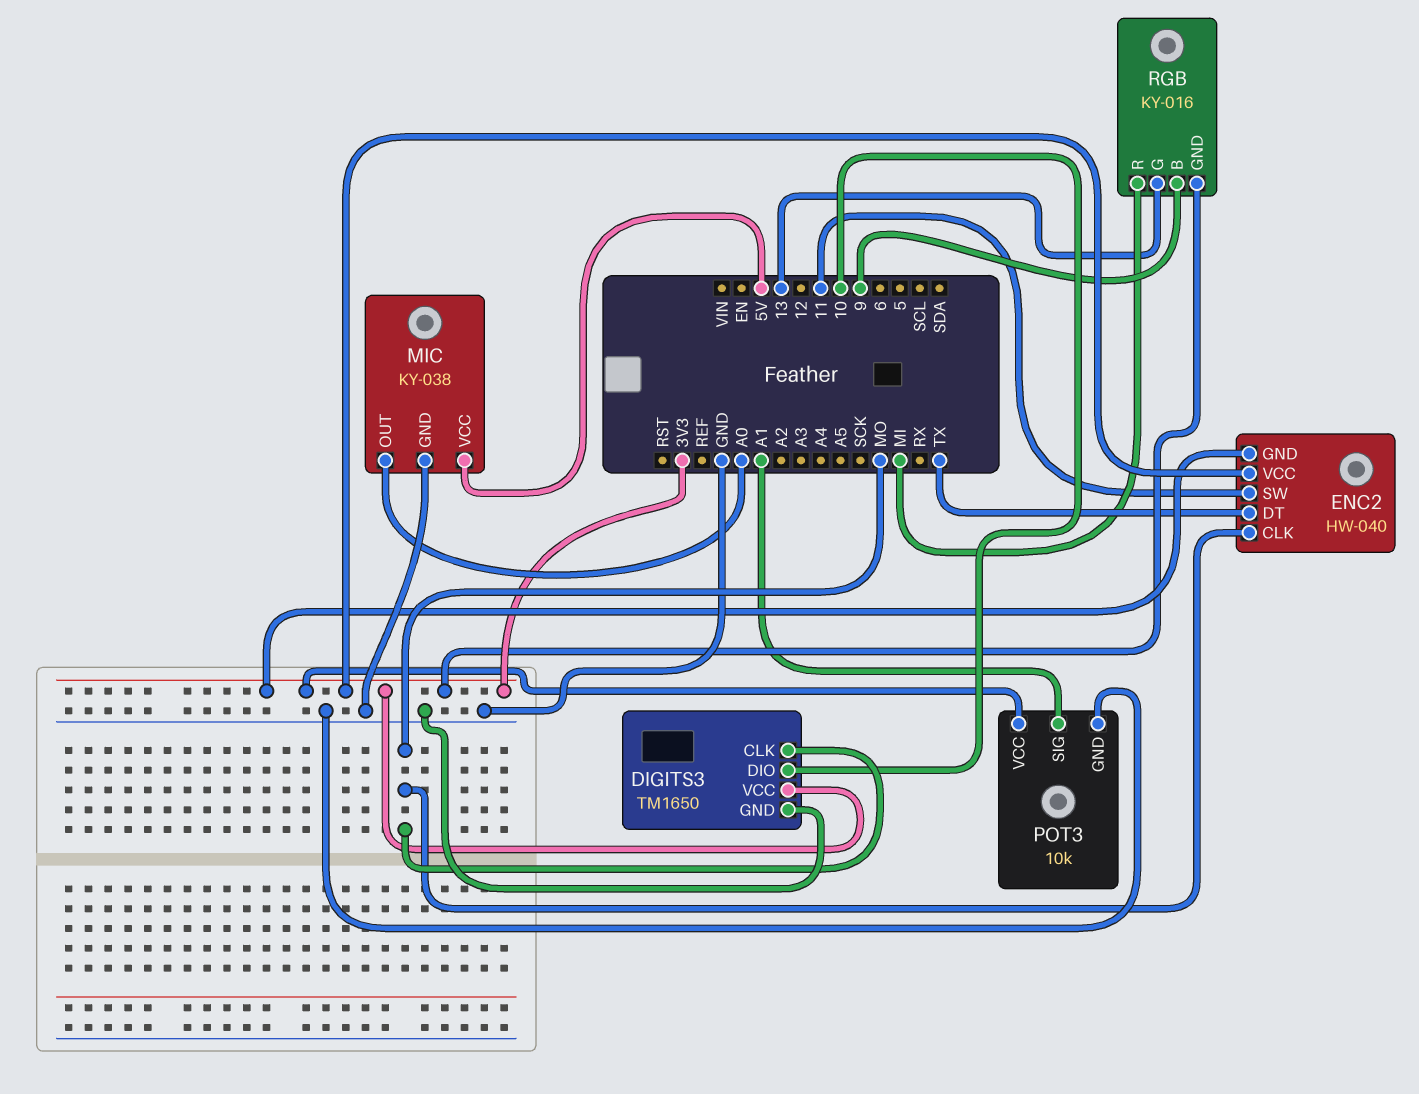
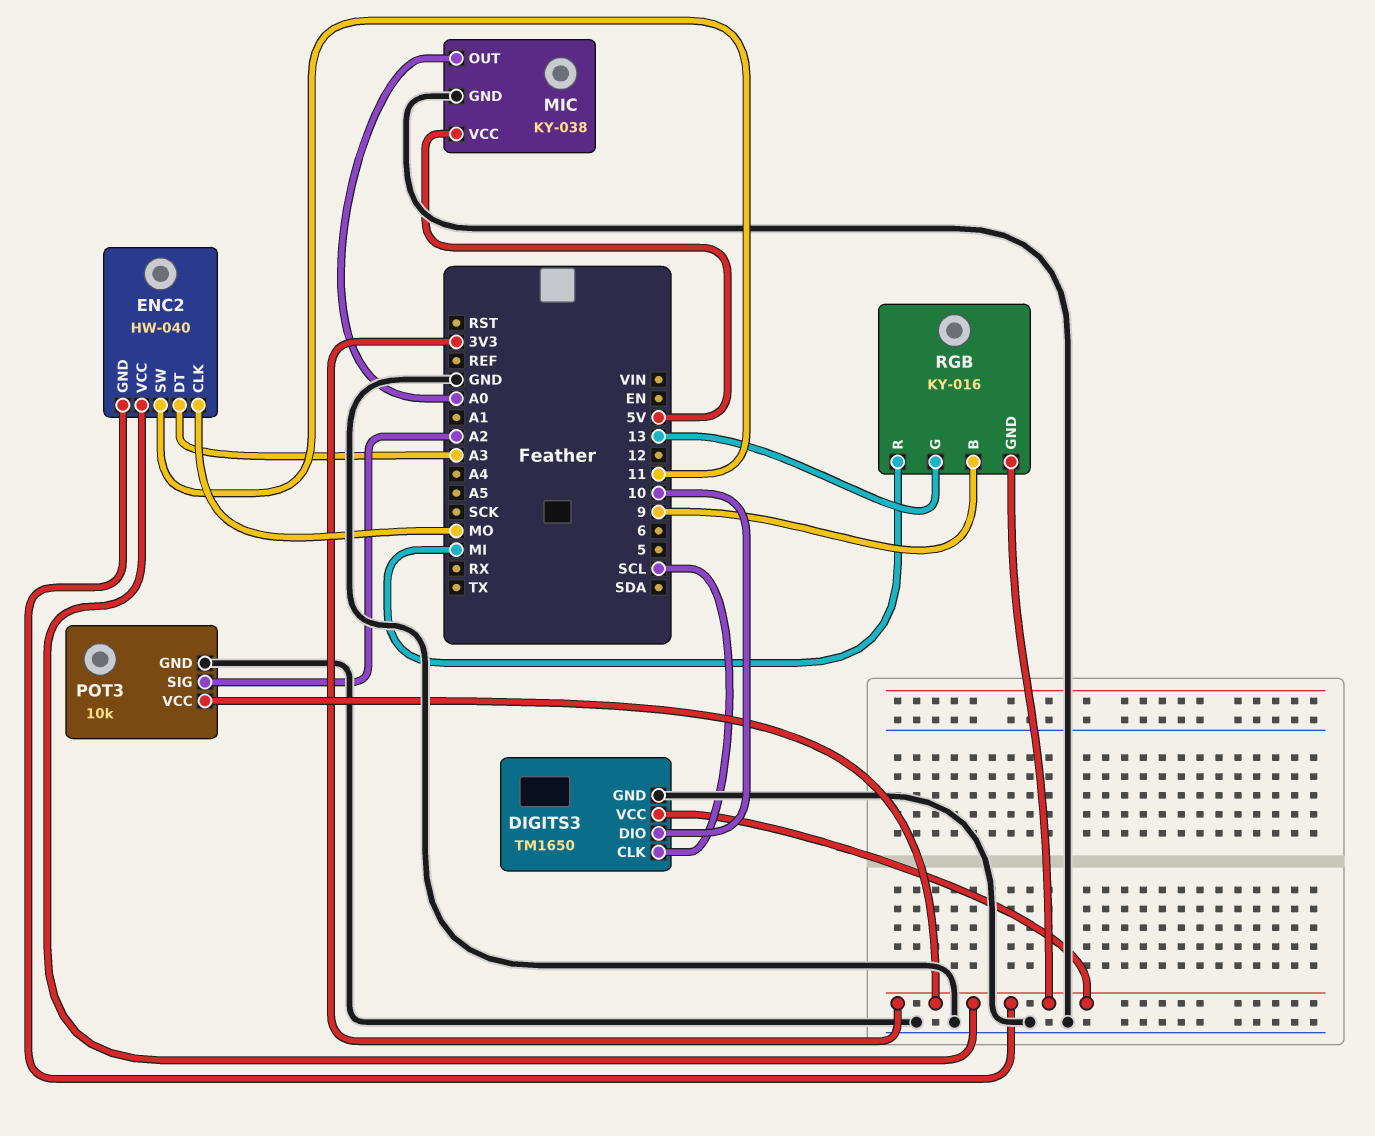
DIGITS3 pin CLK: MO -> SCL
ENC2 pin DT: TX -> A3
POT3 pin SIG: A1 -> A2

